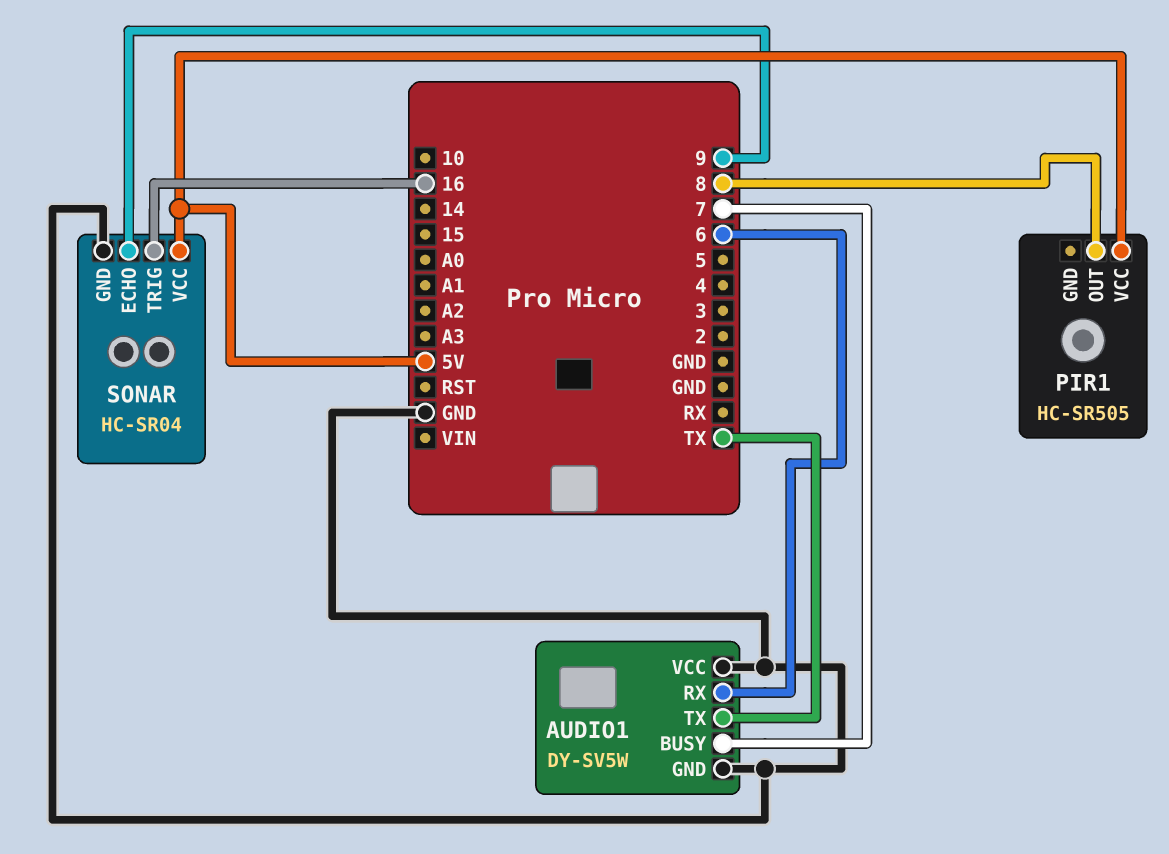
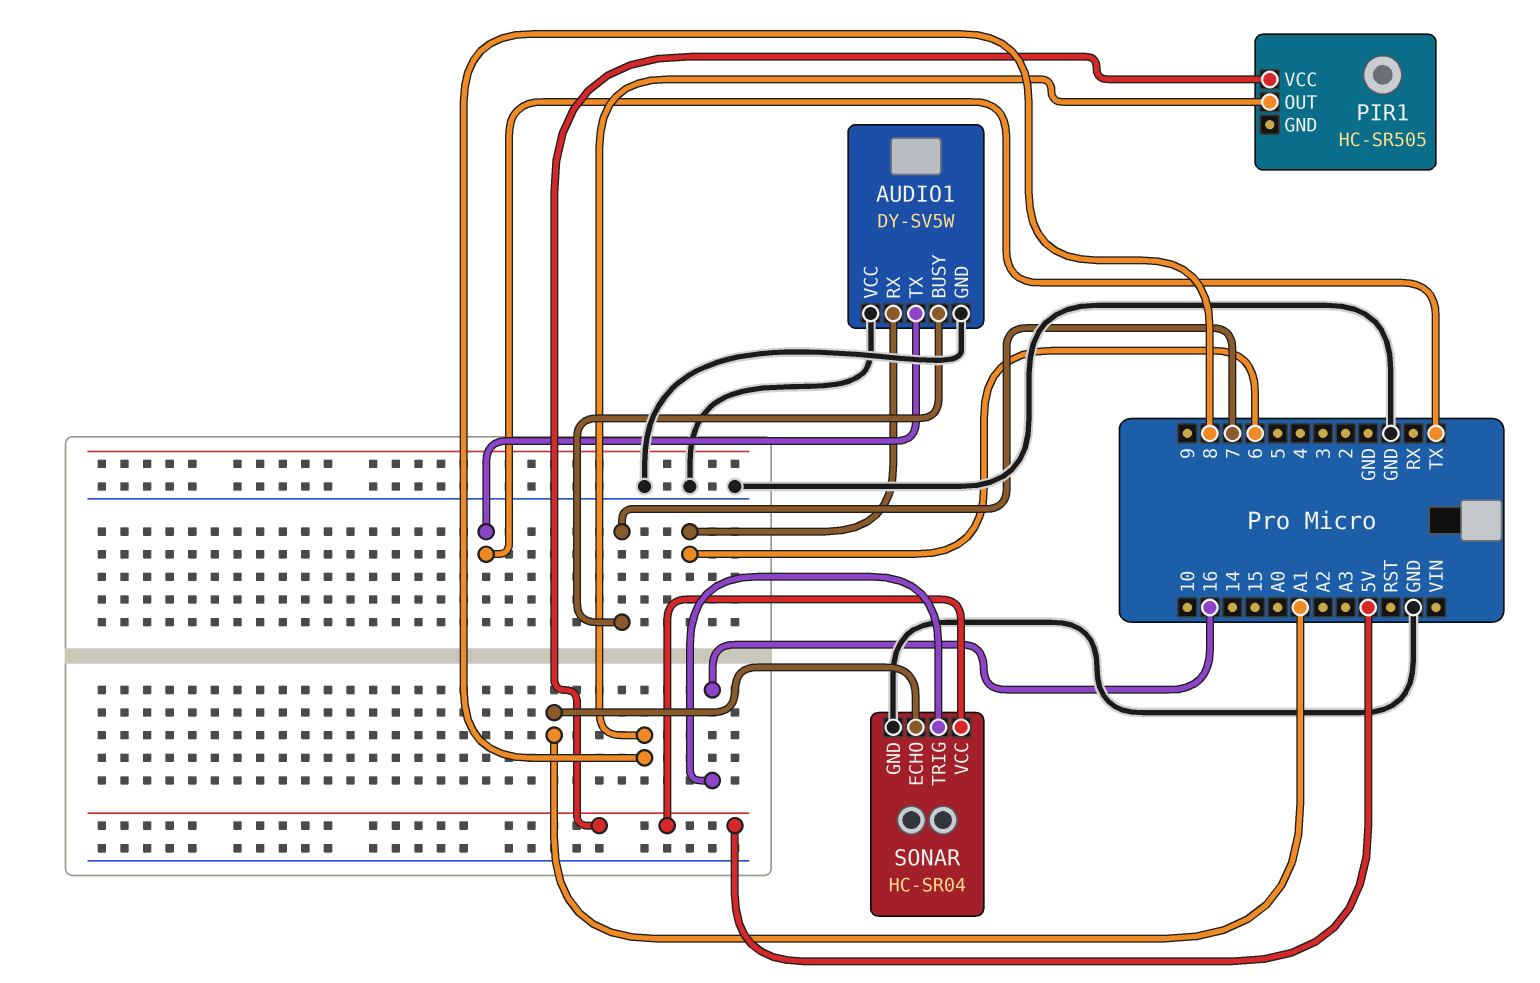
SONAR pin ECHO: 9 -> A1

